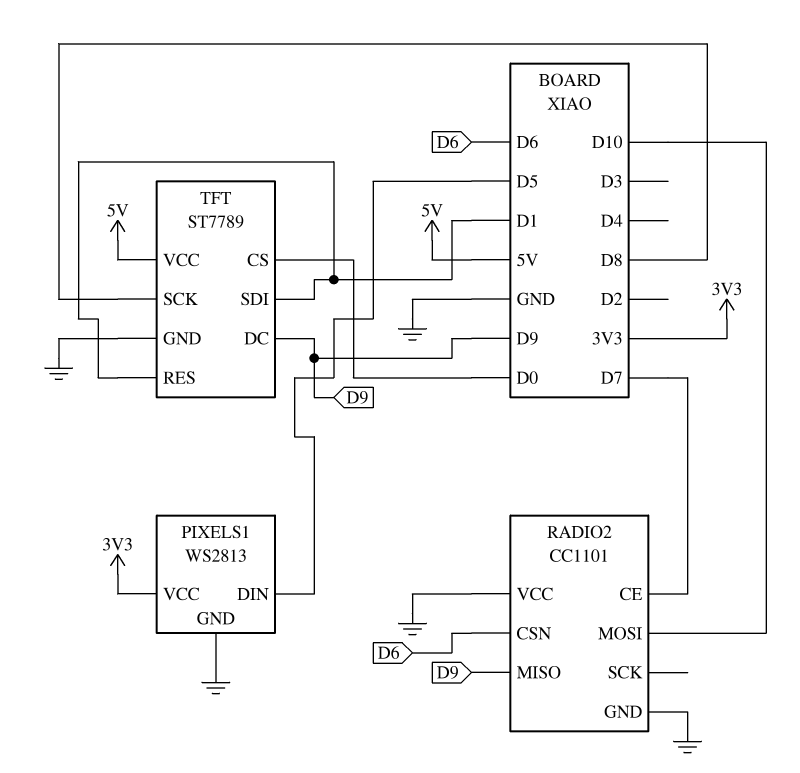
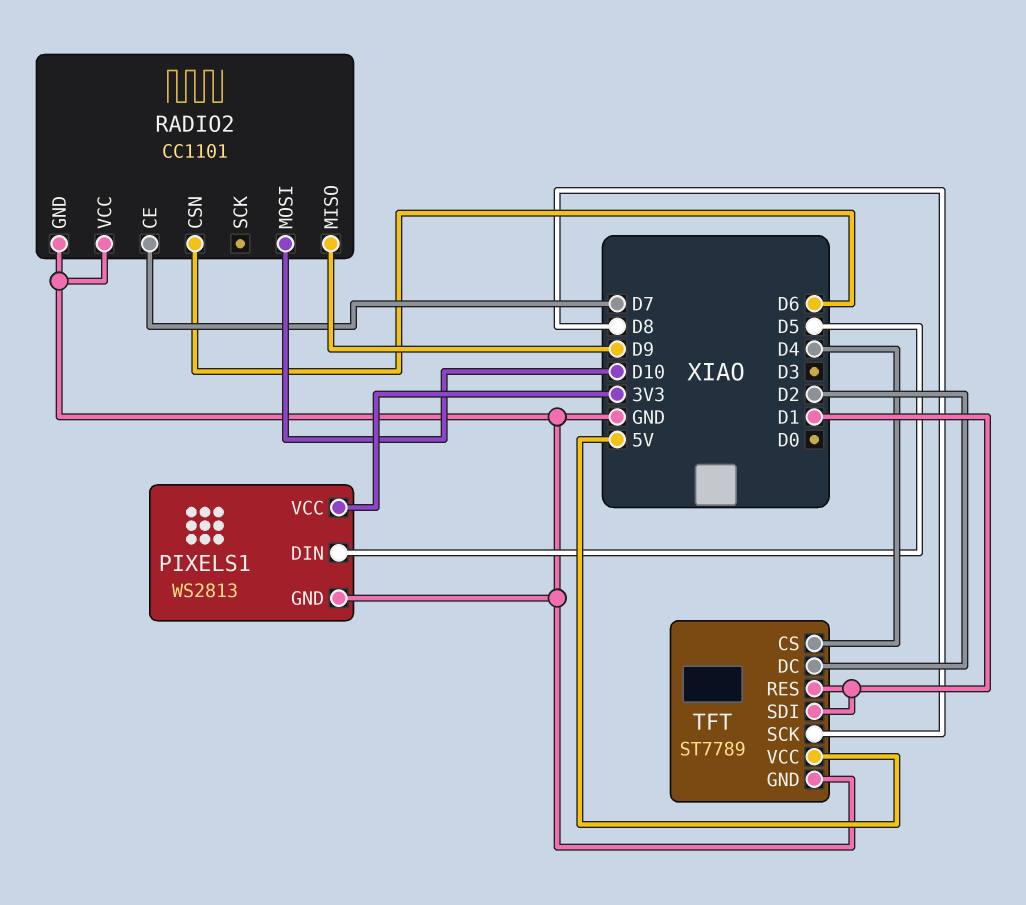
TFT pin CS: D0 -> D4
TFT pin DC: D9 -> D2

